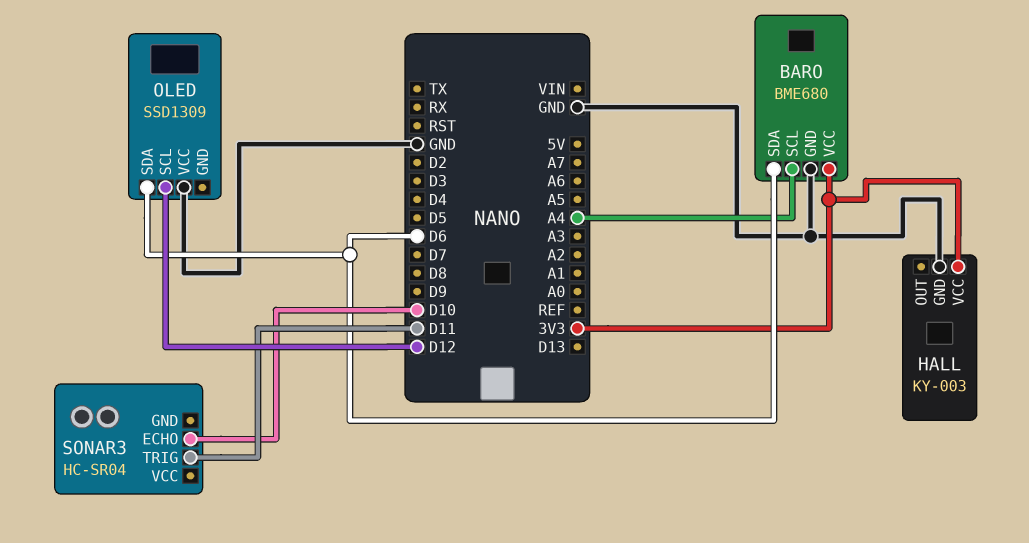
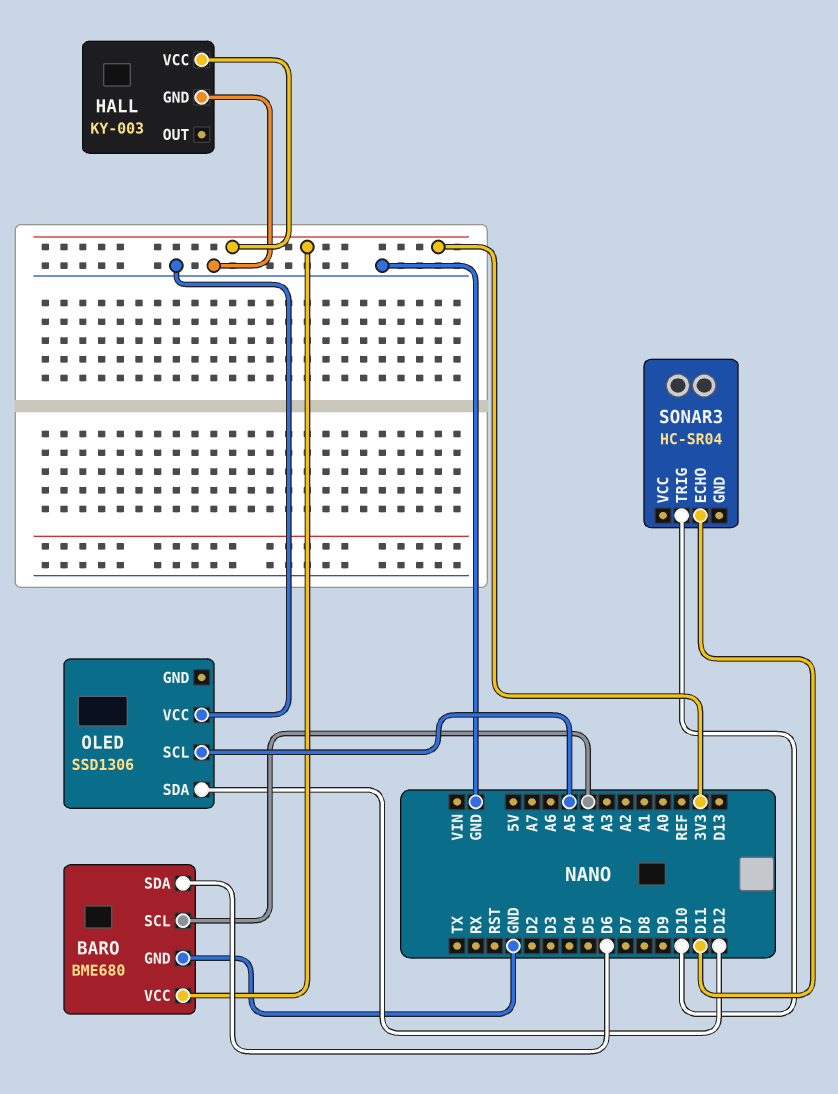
OLED: SSD1309 -> SSD1306
OLED pin SCL: D12 -> A5
OLED pin SDA: D6 -> D12
SONAR3 pin ECHO: D10 -> D11
SONAR3 pin TRIG: D11 -> D10

